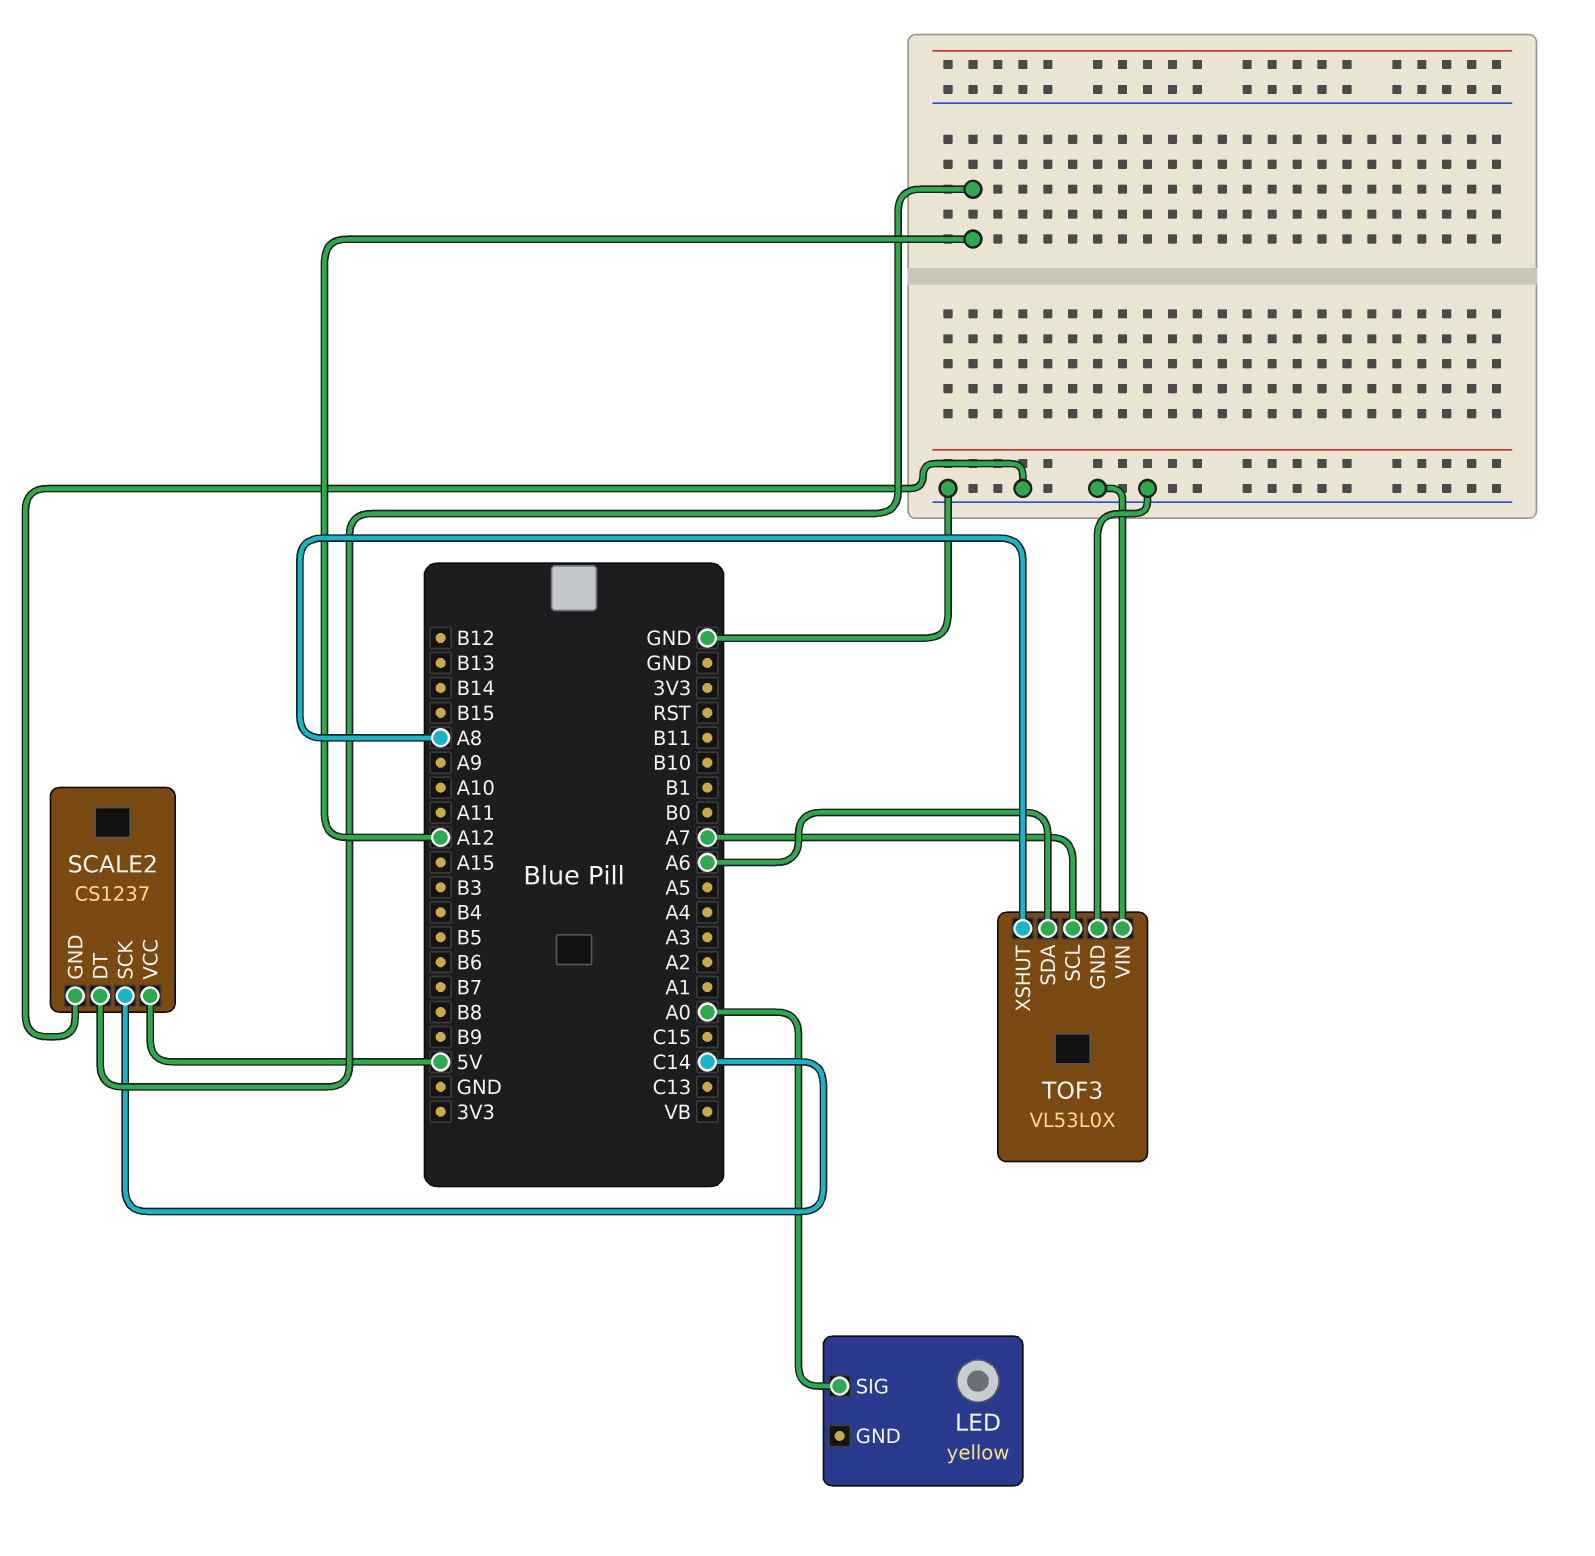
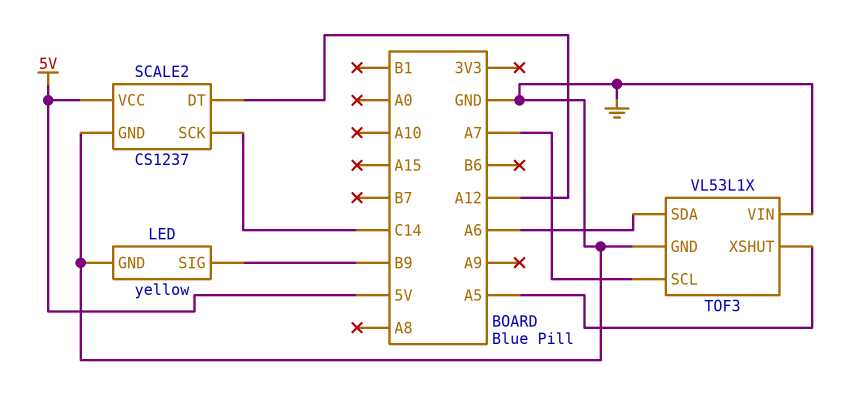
LED pin GND: none -> GND
LED pin SIG: A0 -> B9
TOF3: VL53L0X -> VL53L1X
TOF3 pin XSHUT: A8 -> A5

